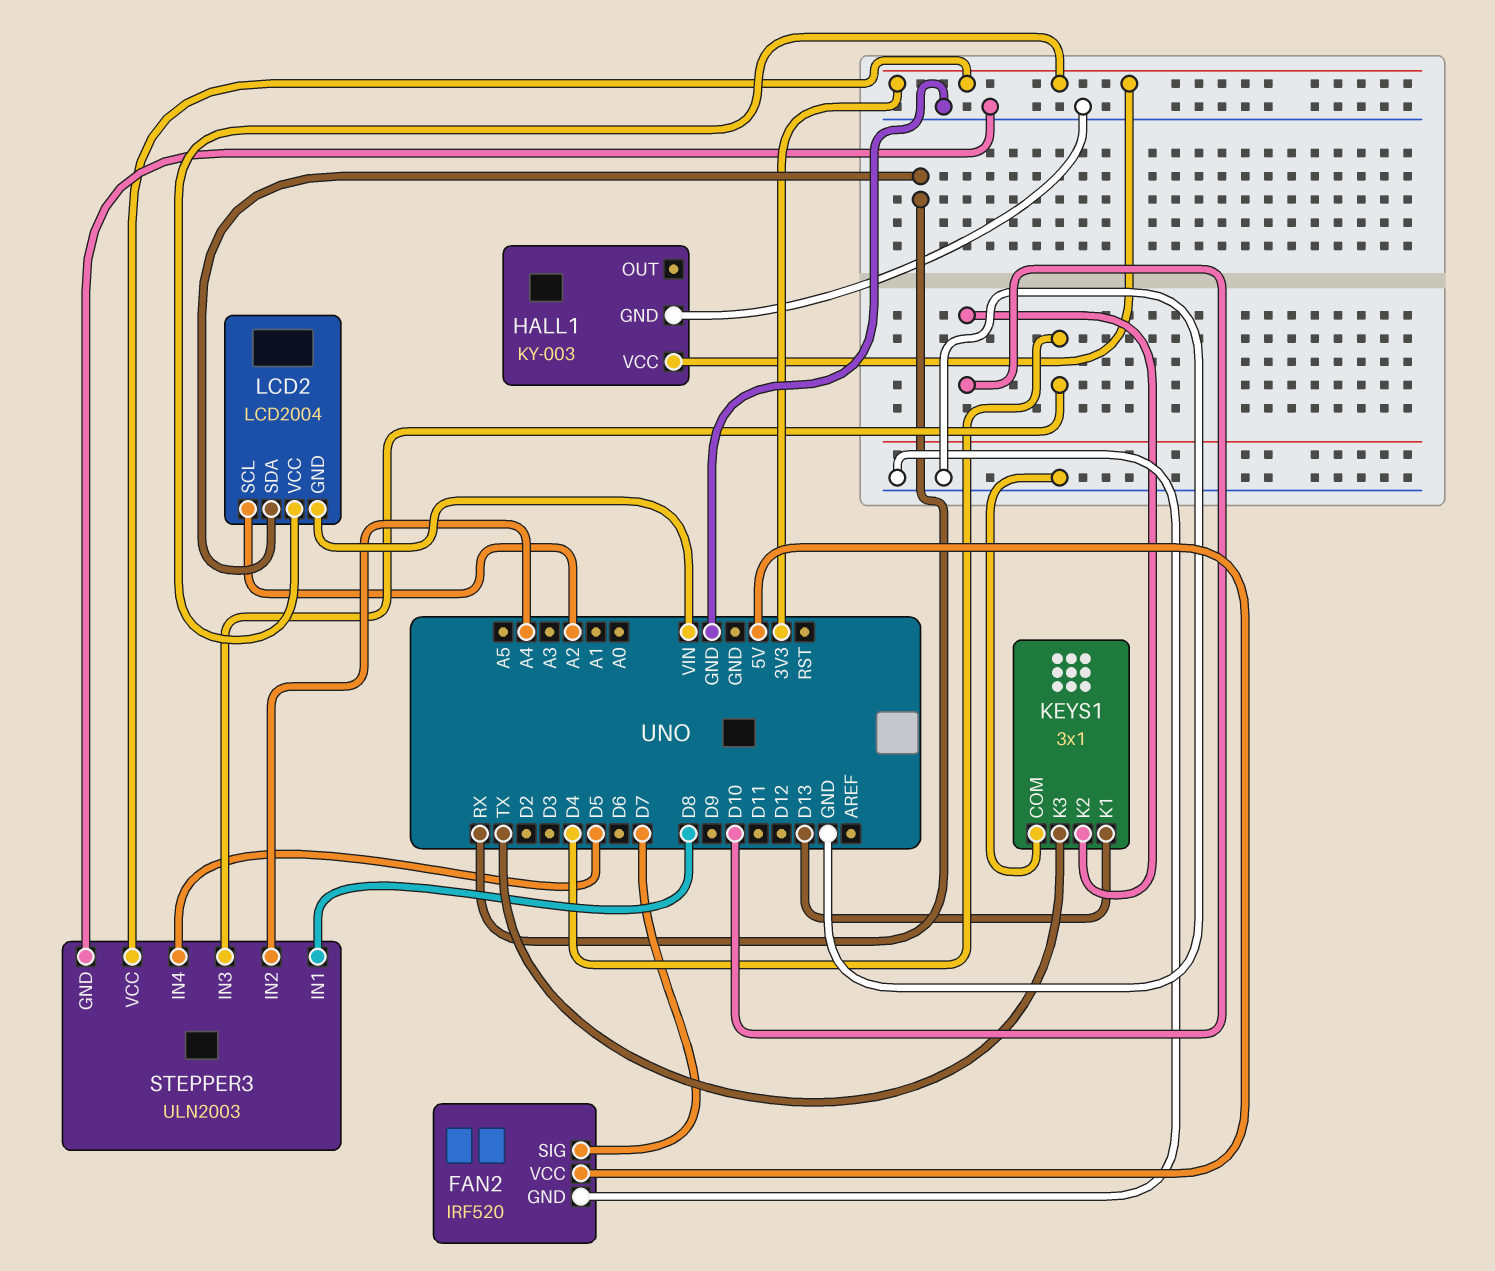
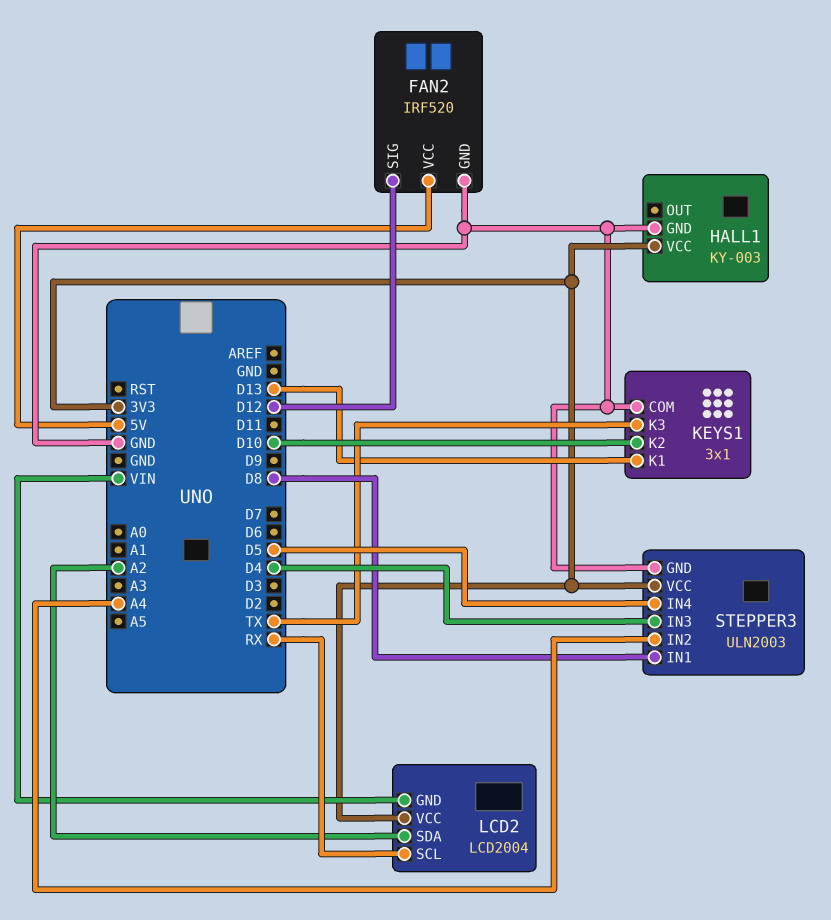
FAN2 pin SIG: D7 -> D12
LCD2 pin SCL: A2 -> RX
LCD2 pin SDA: RX -> A2

